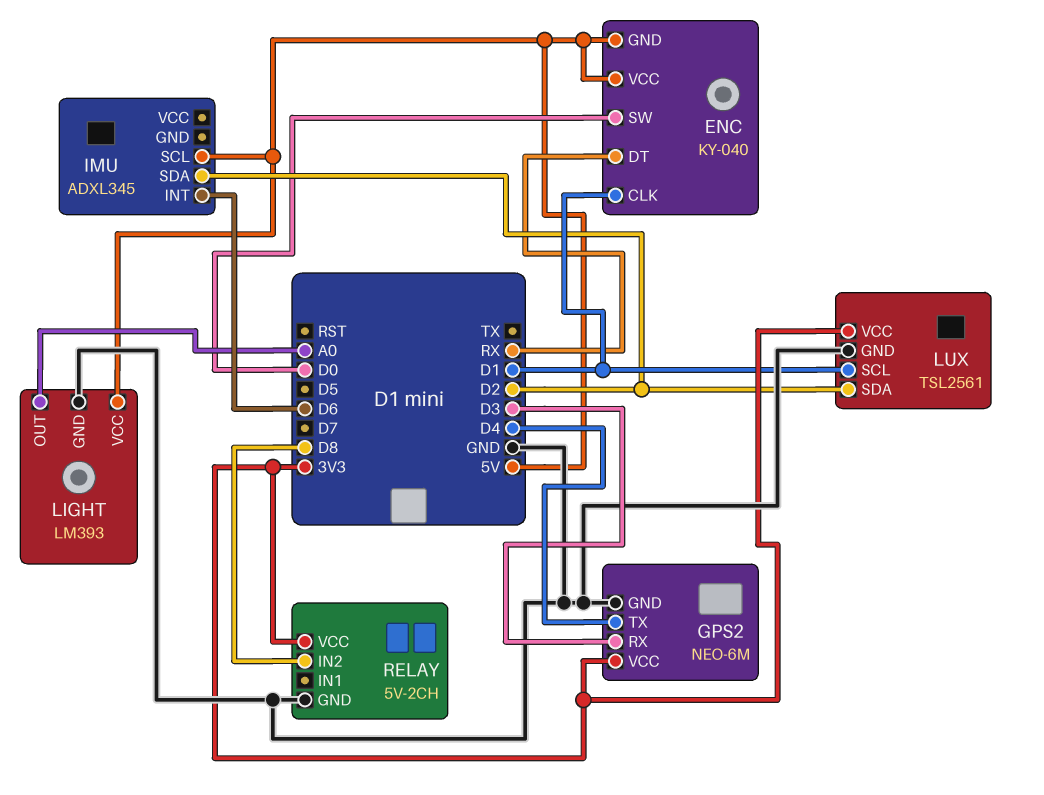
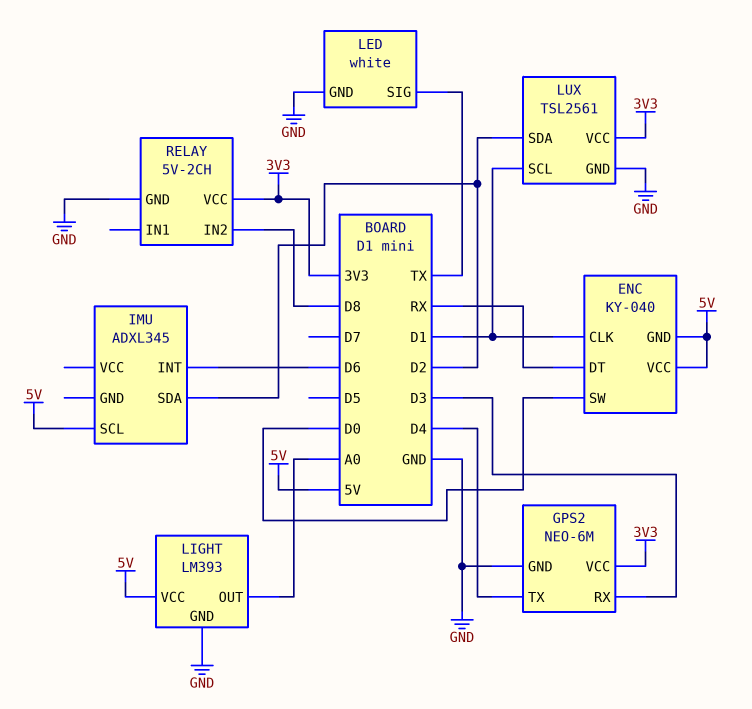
LED: none -> white
LED pin GND: none -> GND
LED pin SIG: none -> TX

